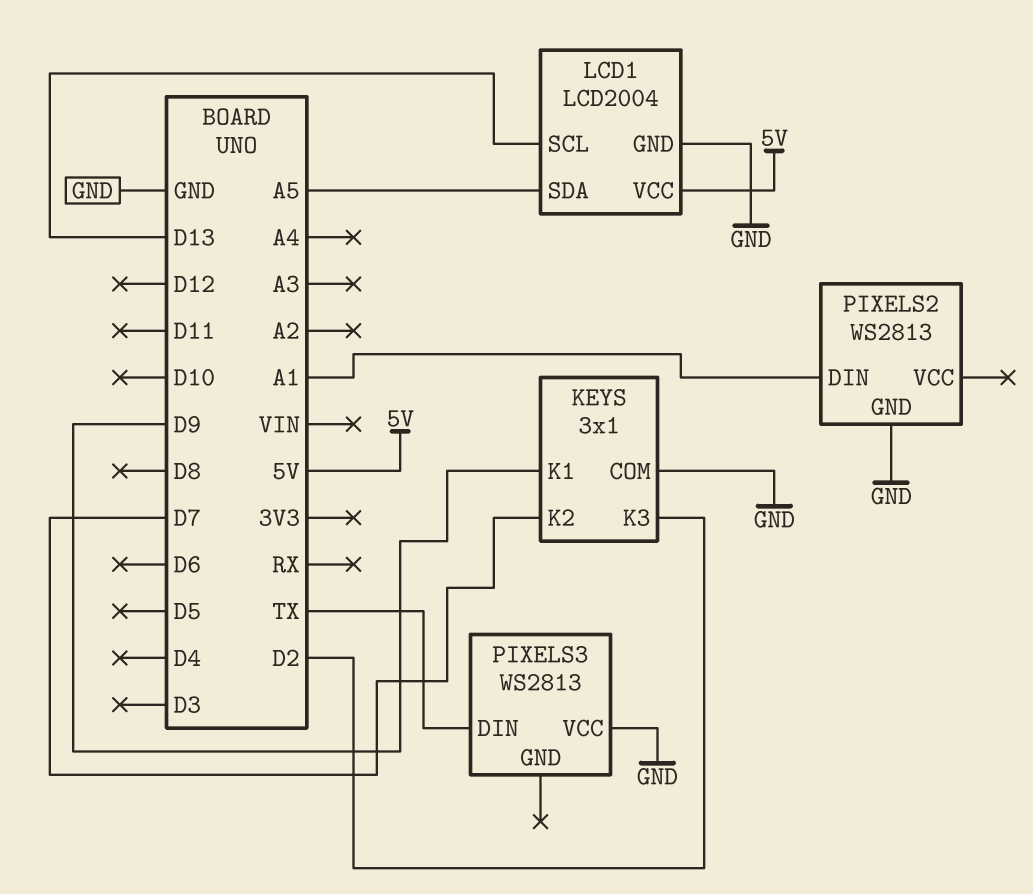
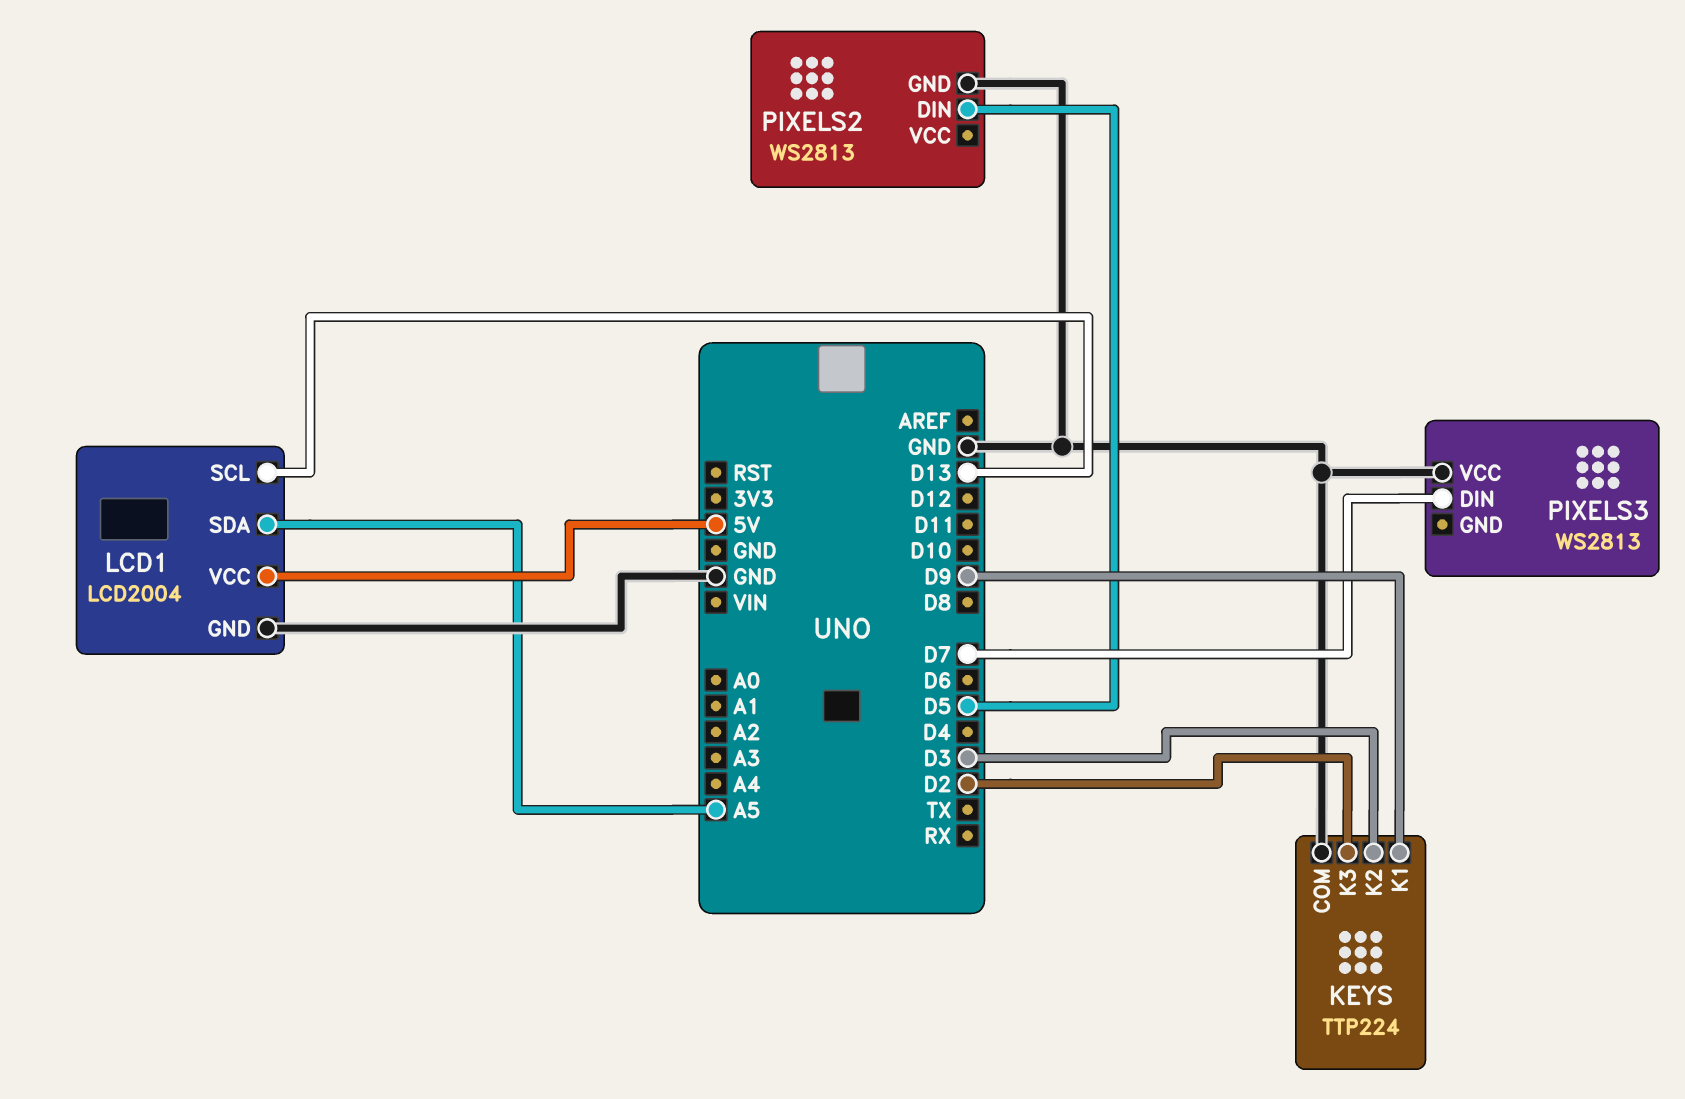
KEYS: 3x1 -> TTP224
KEYS pin K2: D7 -> D3
PIXELS2 pin DIN: A1 -> D5
PIXELS3 pin DIN: TX -> D7

